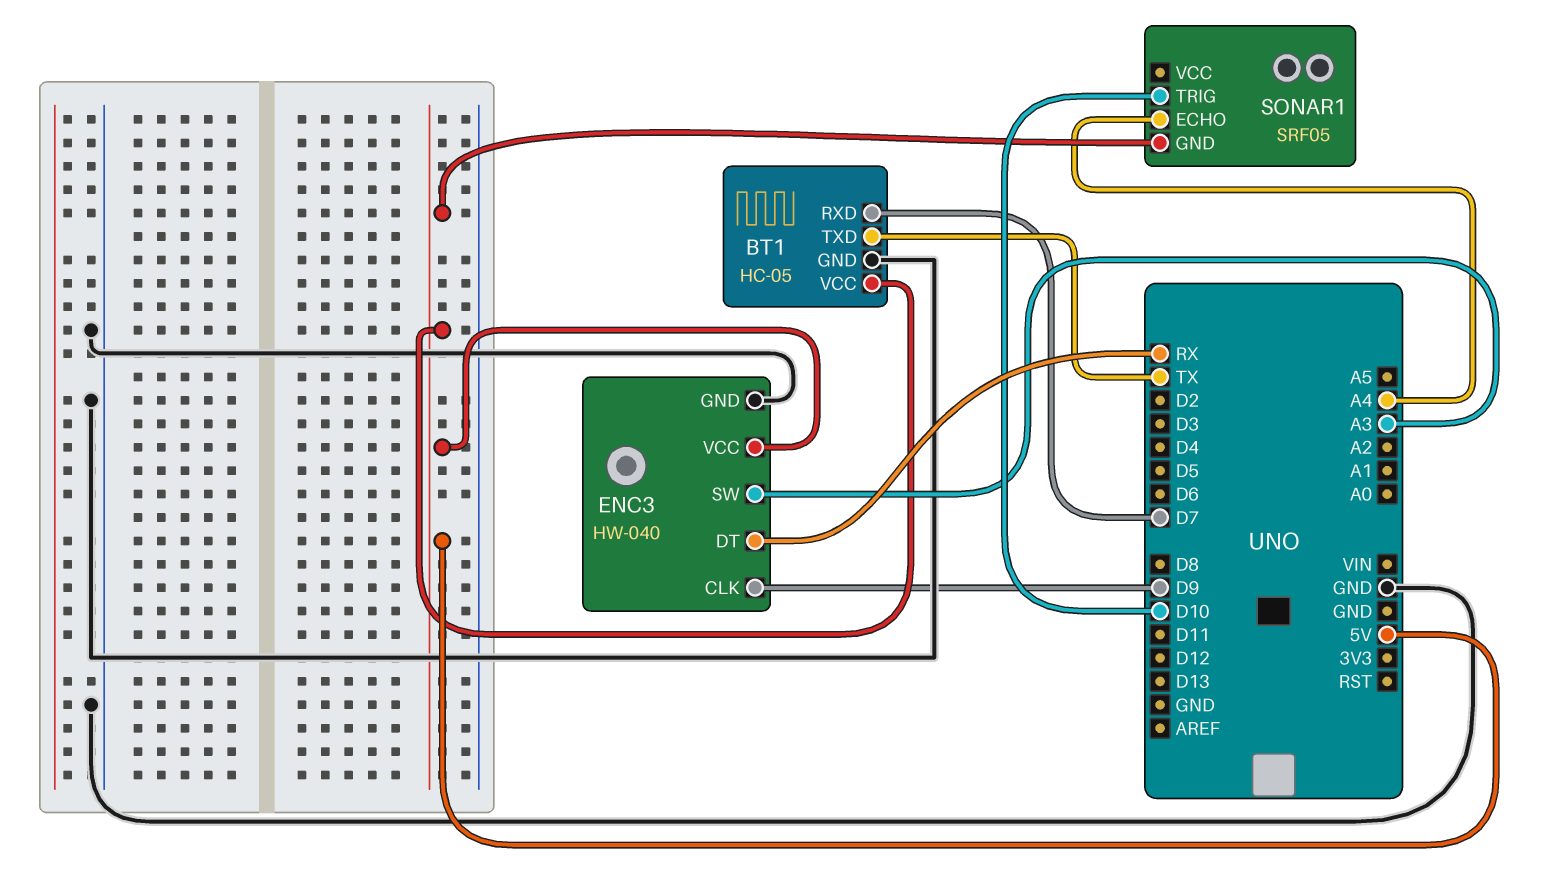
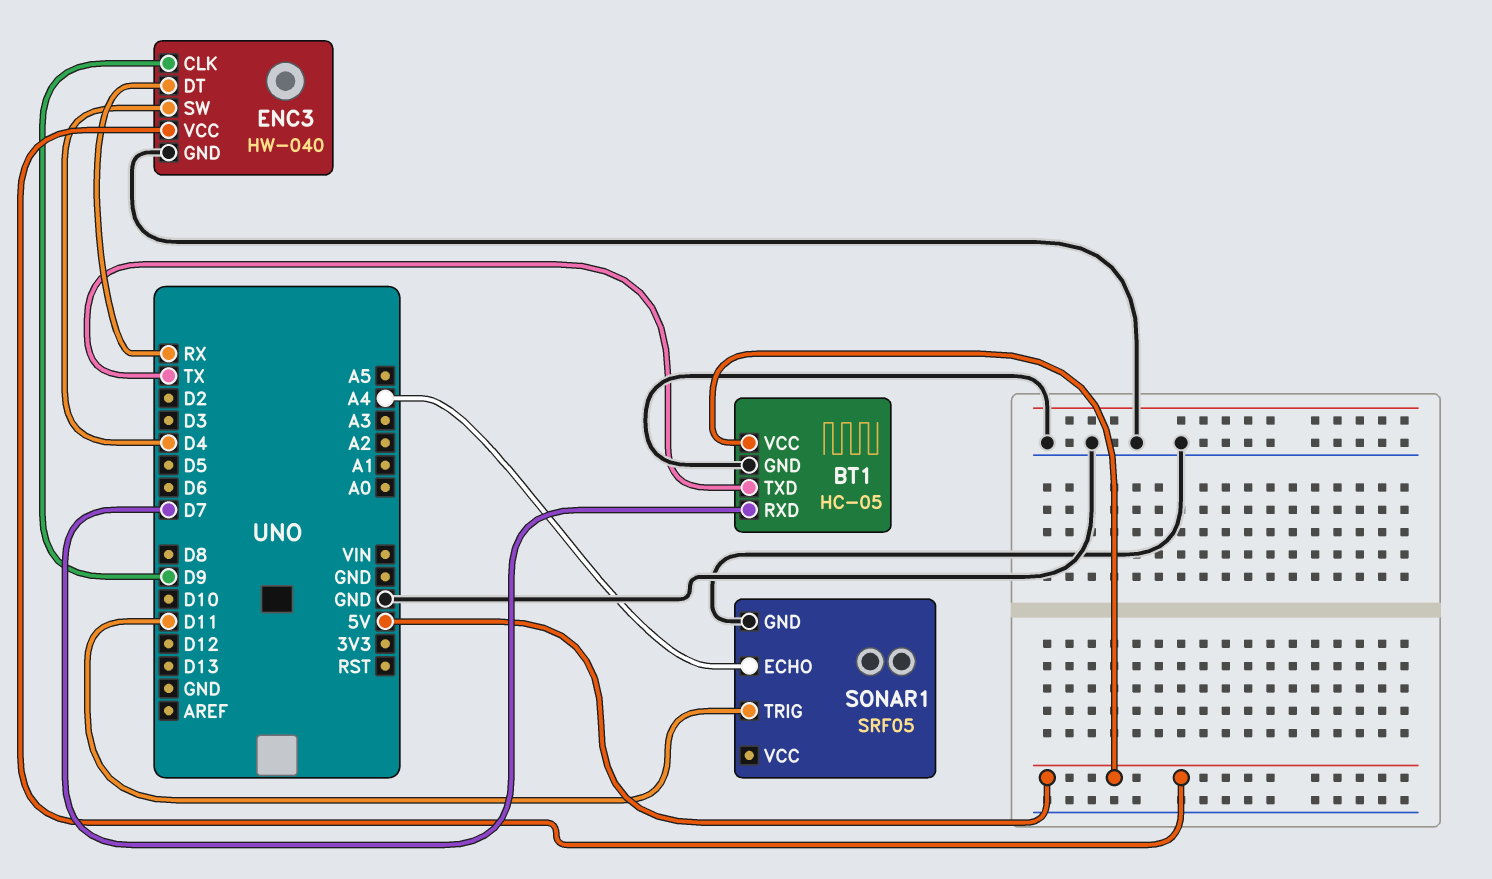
ENC3 pin SW: A3 -> D4
SONAR1 pin GND: 5V -> GND
SONAR1 pin TRIG: D10 -> D11

